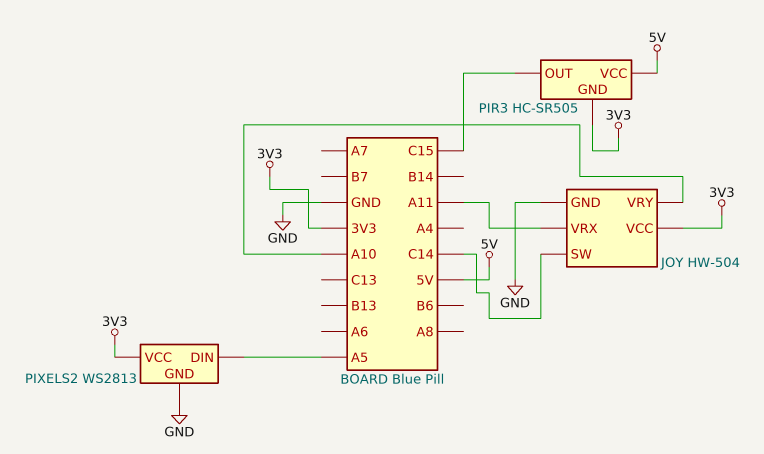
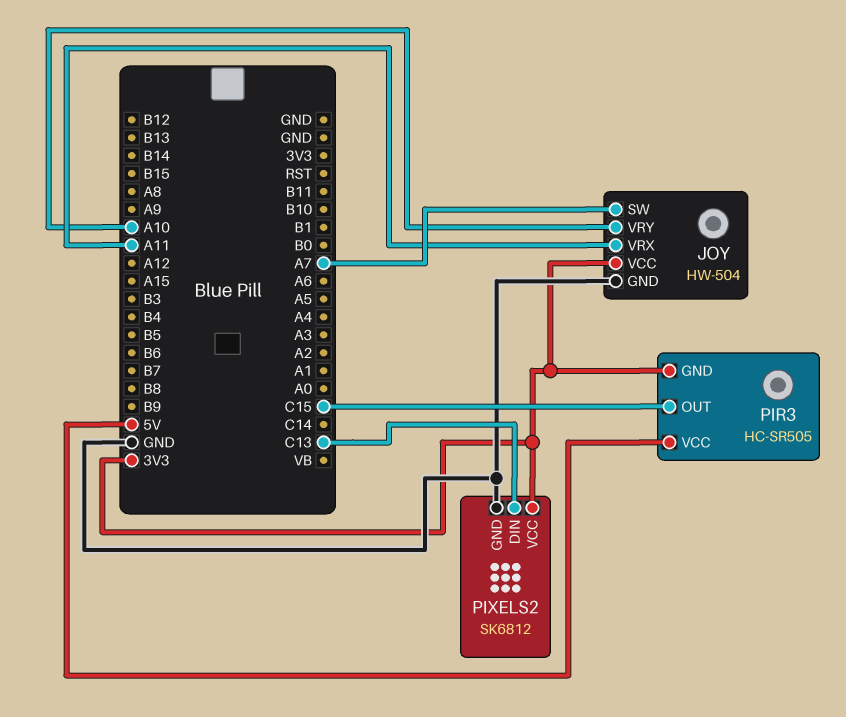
JOY pin SW: C14 -> A7
PIXELS2: WS2813 -> SK6812
PIXELS2 pin DIN: A5 -> C13

